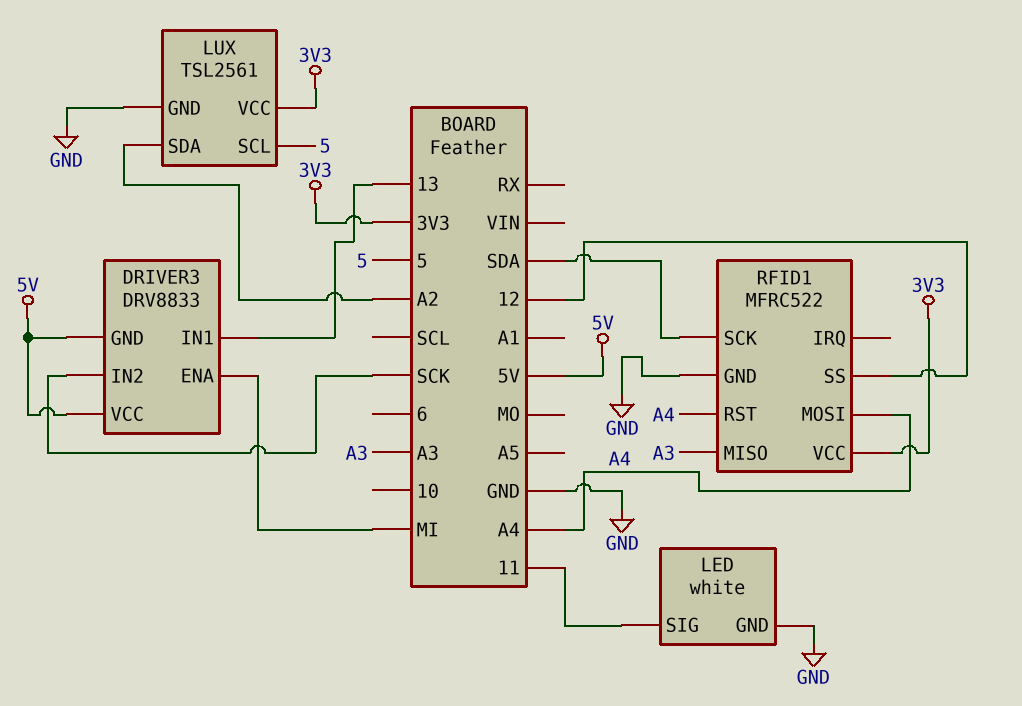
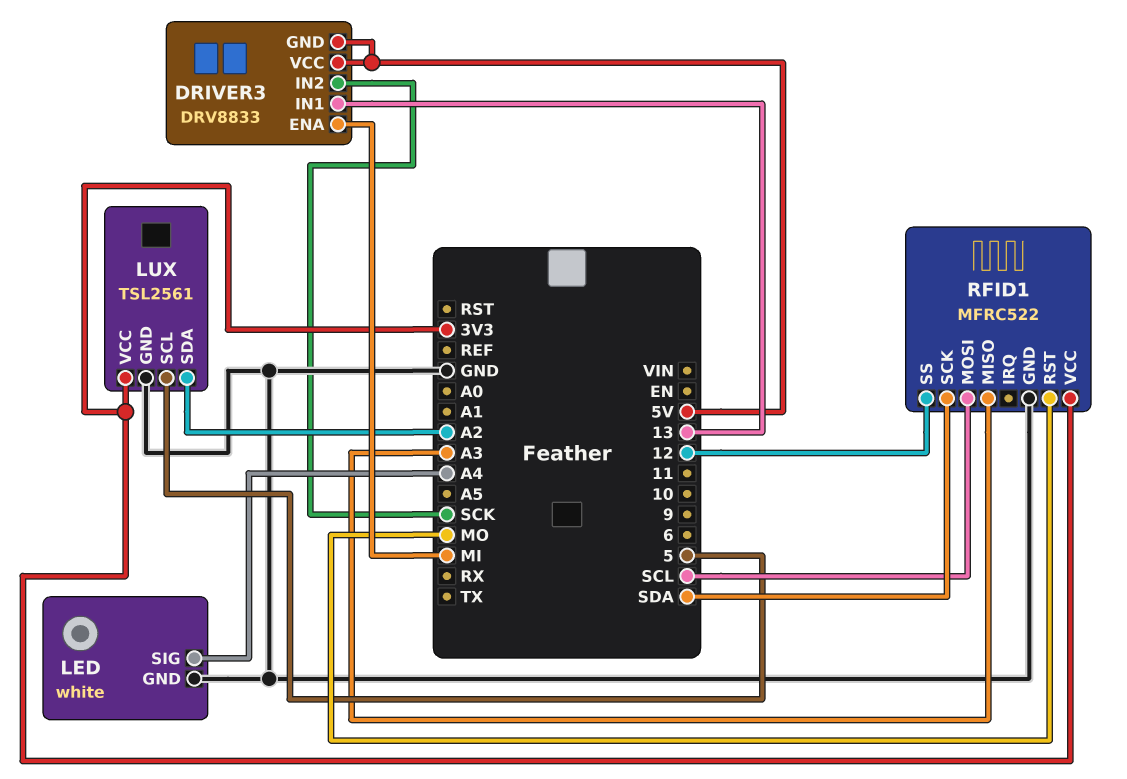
LED pin SIG: 11 -> A4
RFID1 pin MOSI: A4 -> SCL
RFID1 pin RST: A4 -> MO

